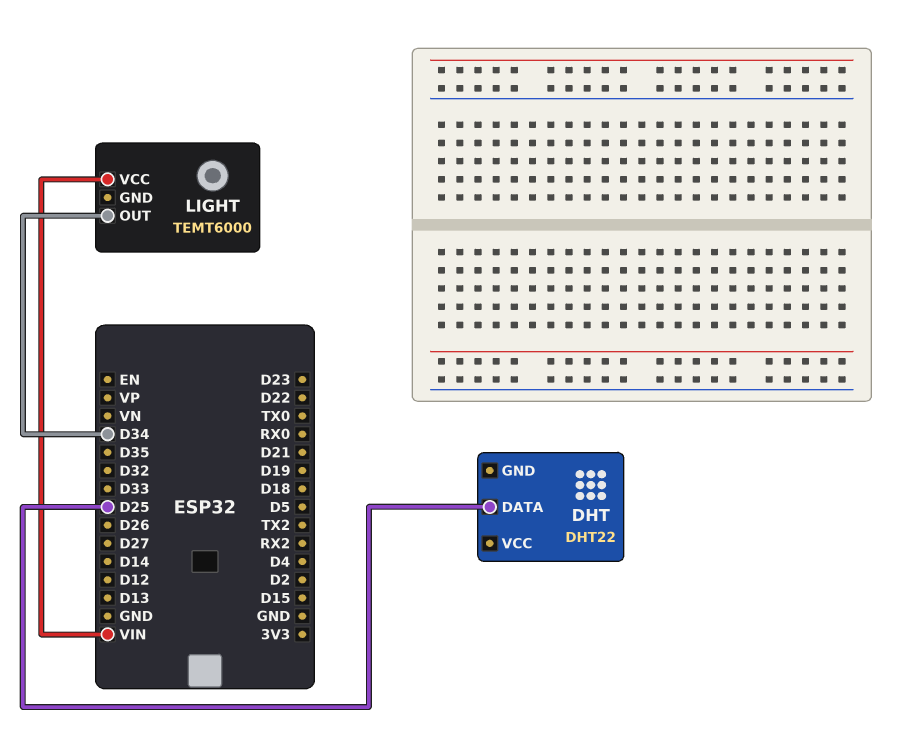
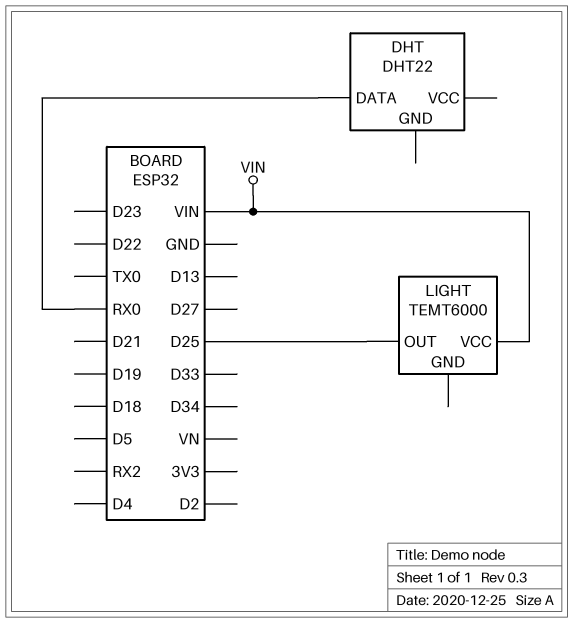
DHT pin DATA: D25 -> RX0
LIGHT pin OUT: D34 -> D25

